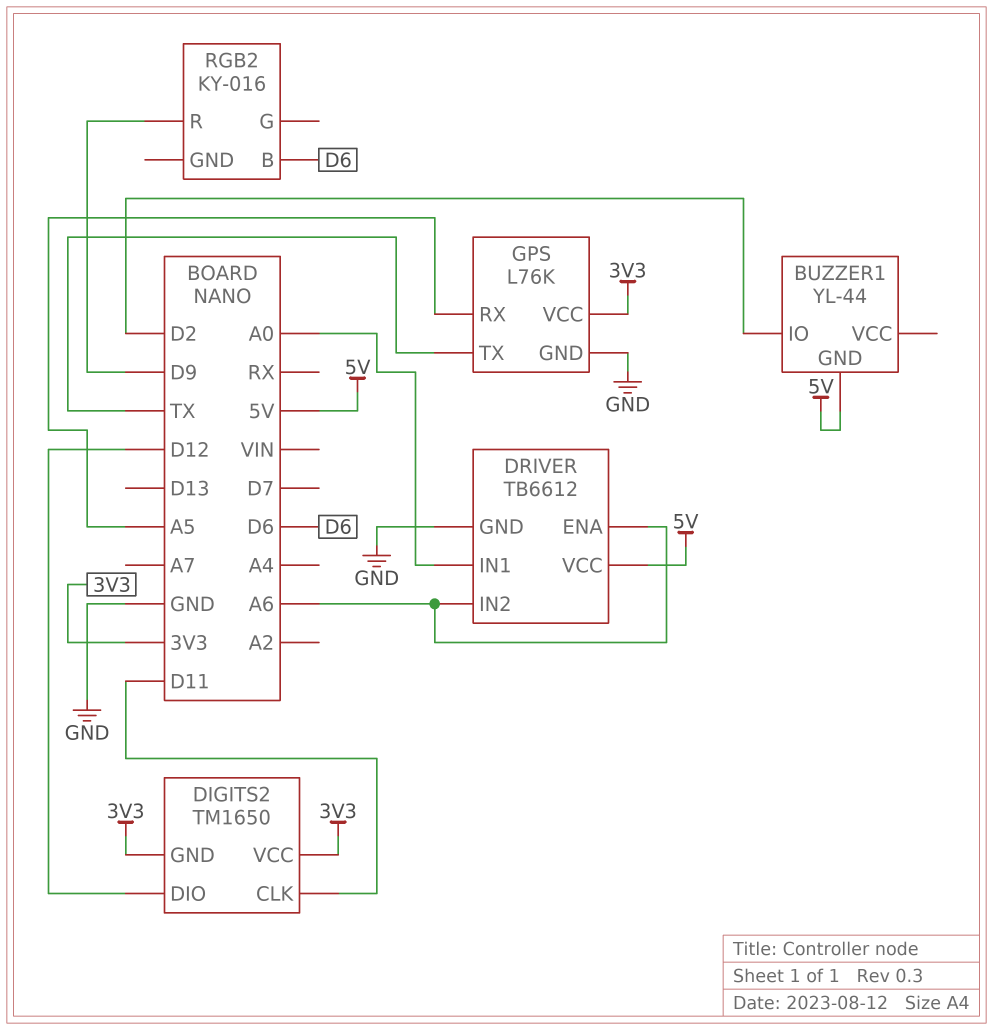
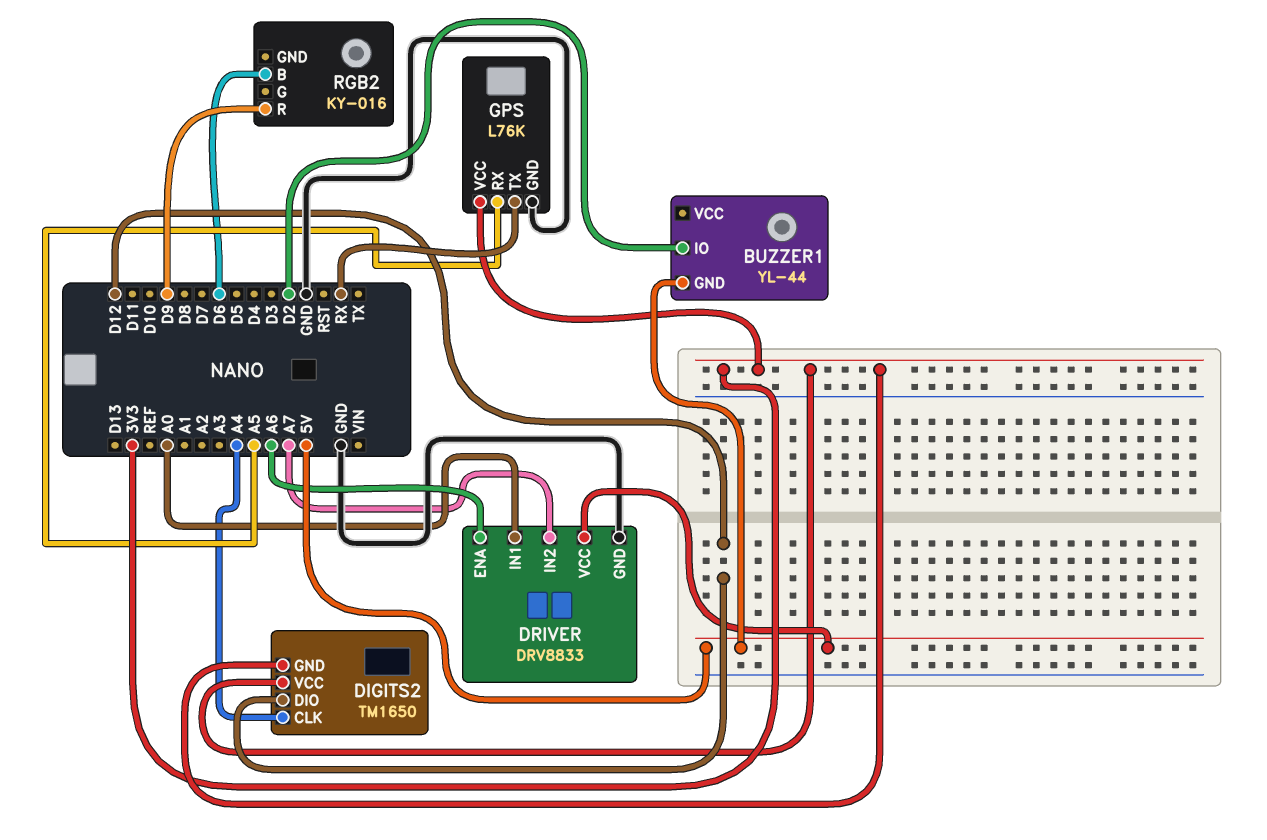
DIGITS2 pin CLK: D11 -> A4
DRIVER: TB6612 -> DRV8833
DRIVER pin IN2: A6 -> A7
GPS pin TX: TX -> RX

